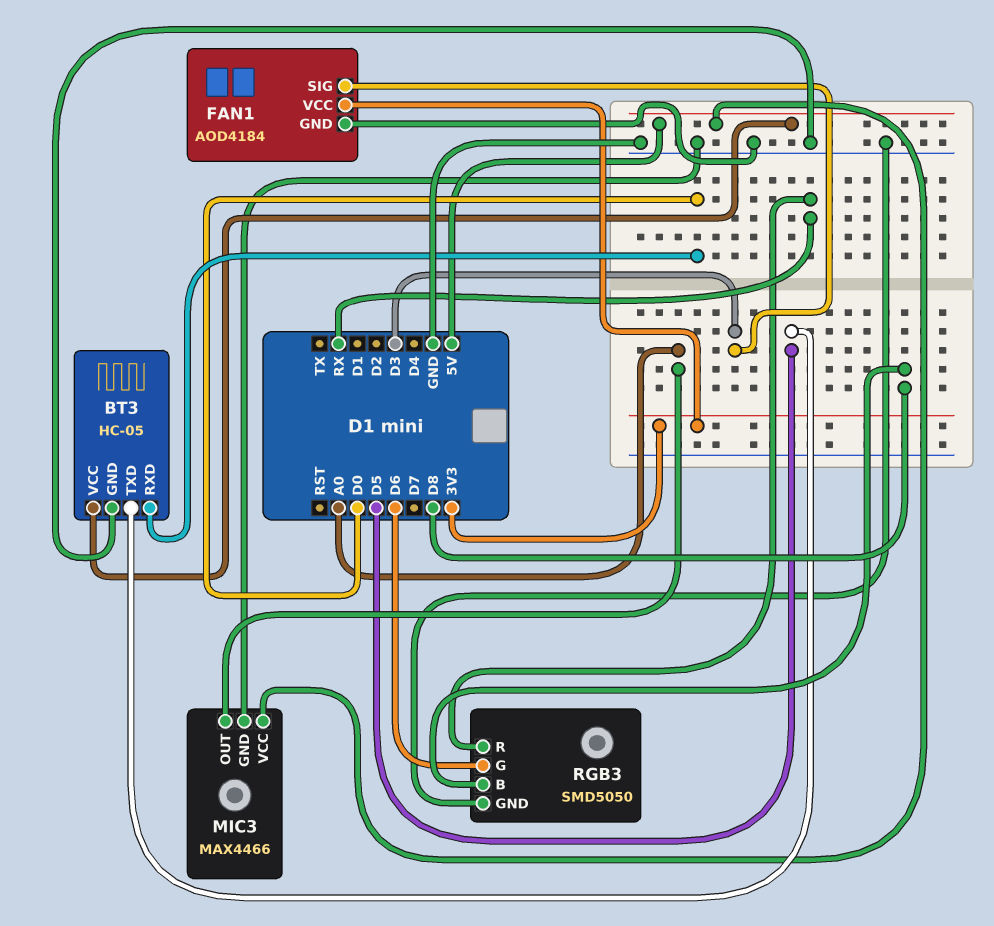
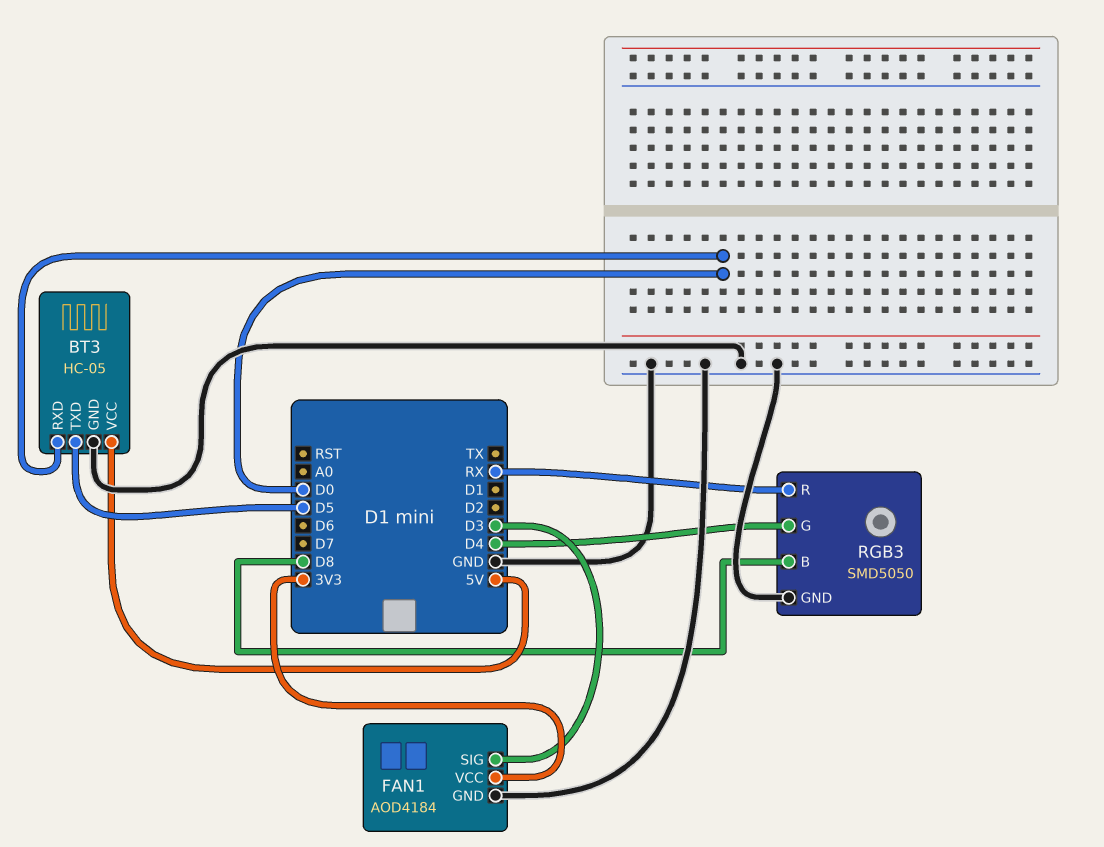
MIC3: MAX4466 -> none
MIC3 pin GND: GND -> none
MIC3 pin OUT: A0 -> none
MIC3 pin VCC: 5V -> none
RGB3 pin G: D6 -> D4

